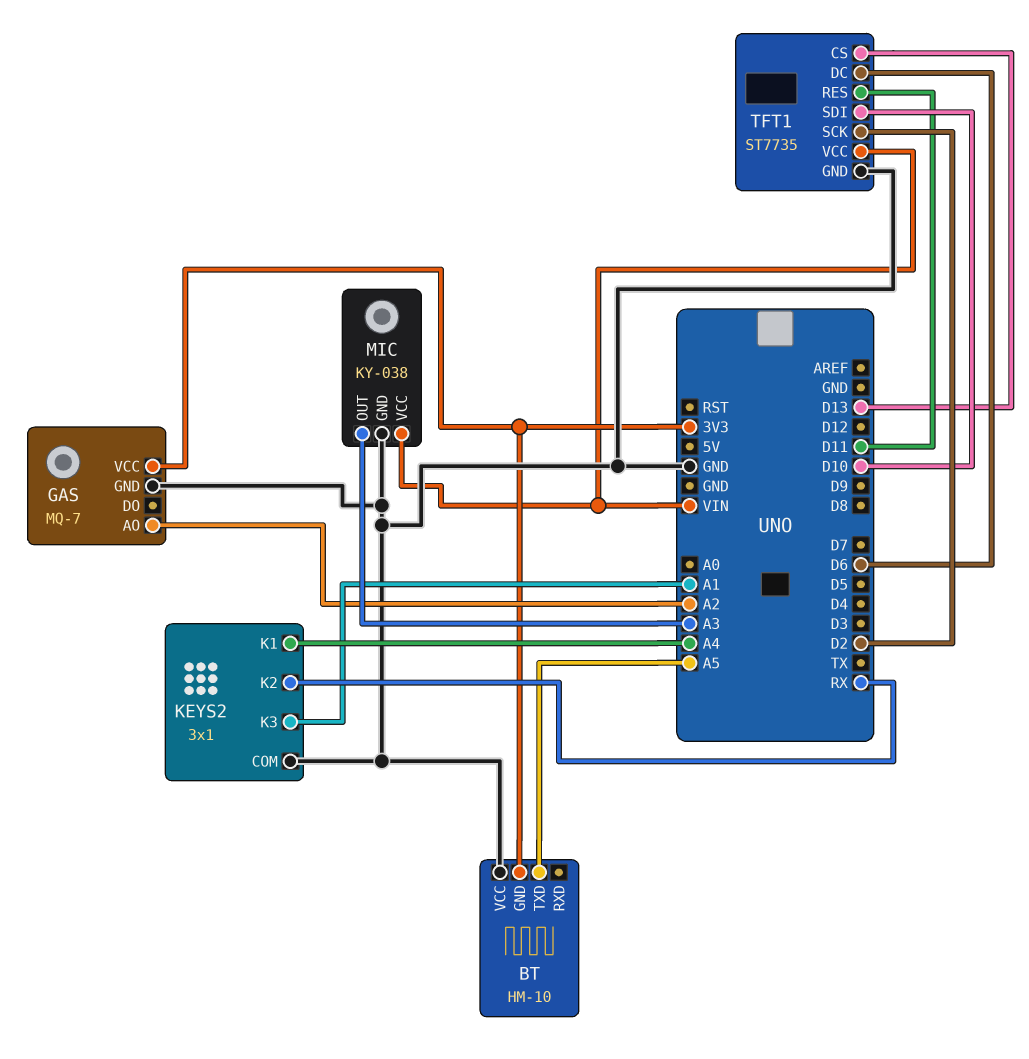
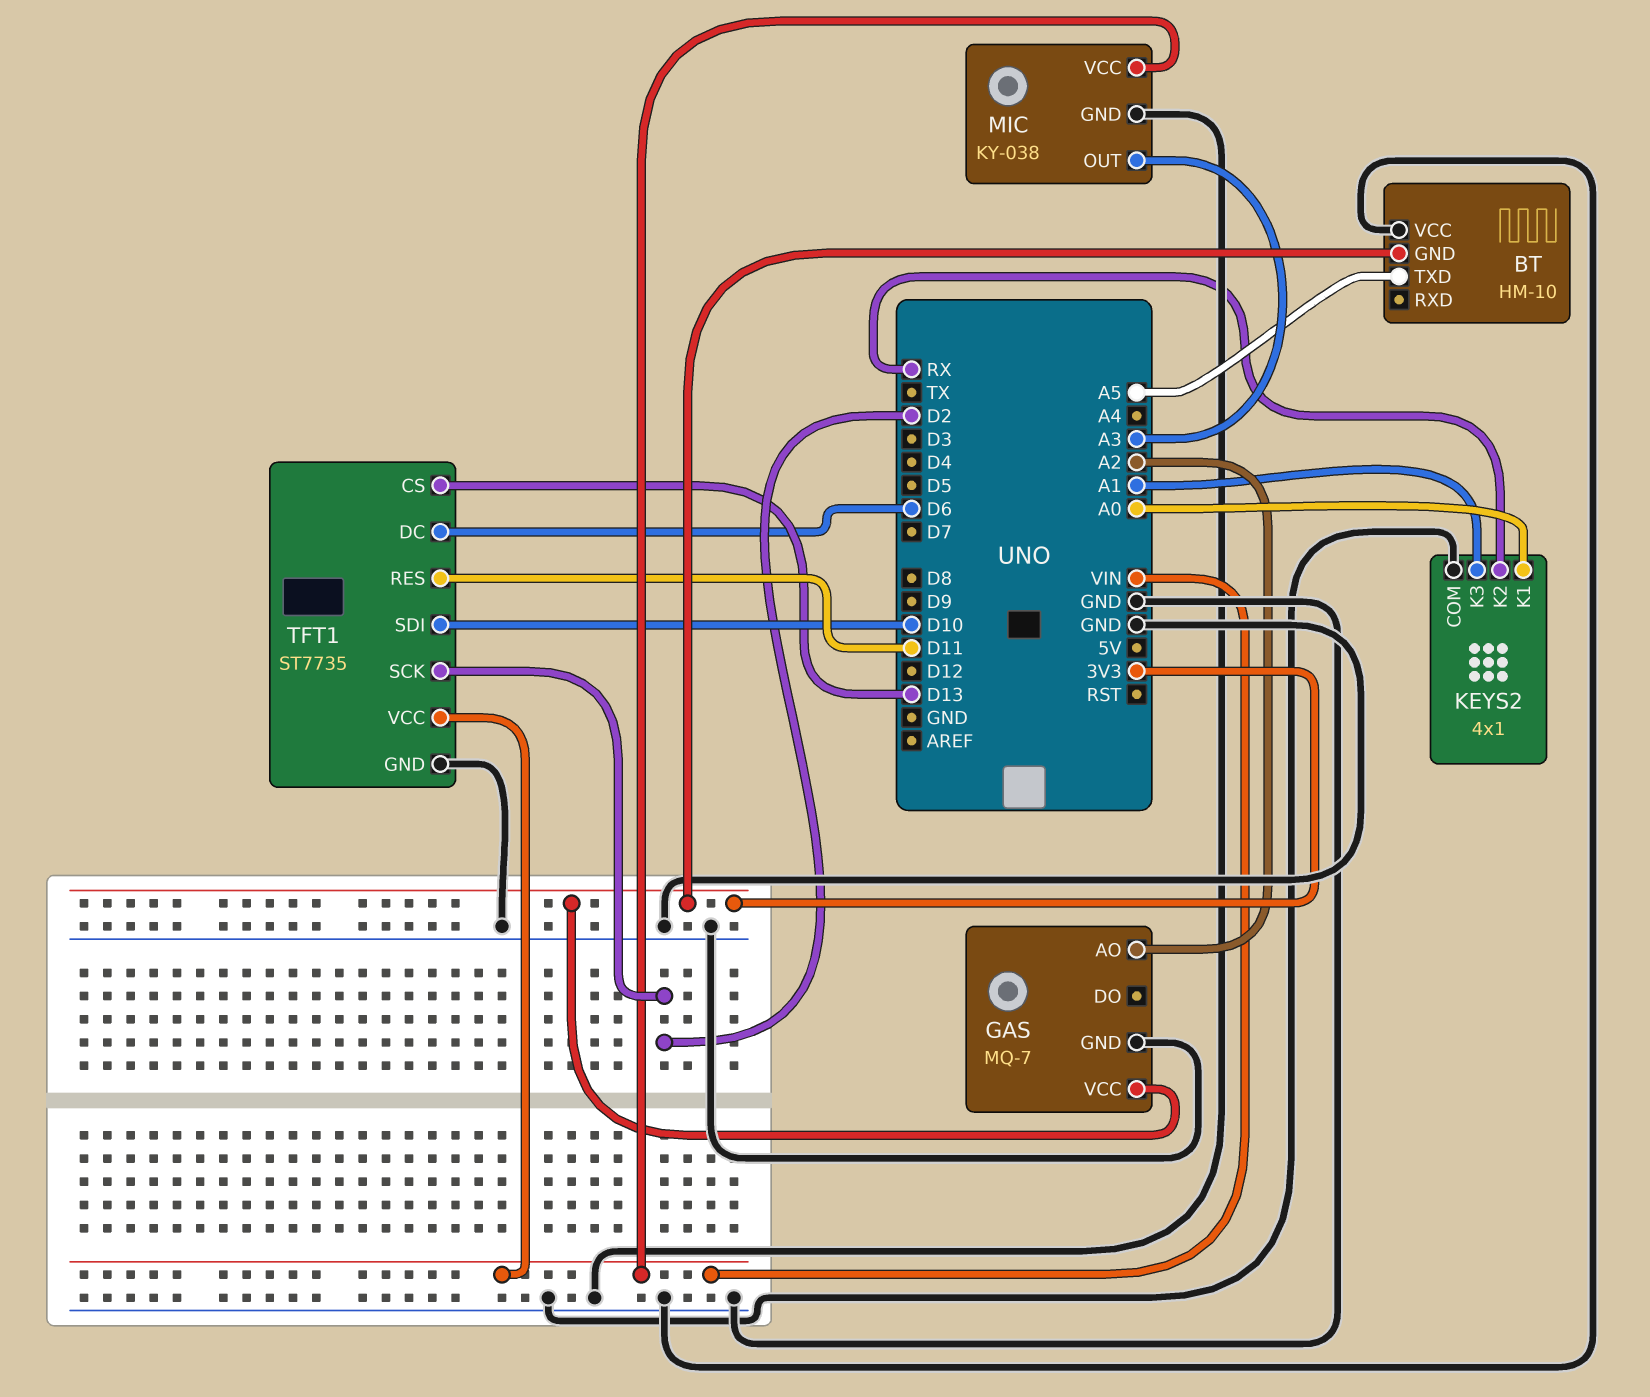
KEYS2: 3x1 -> 4x1
KEYS2 pin K1: A4 -> A0

